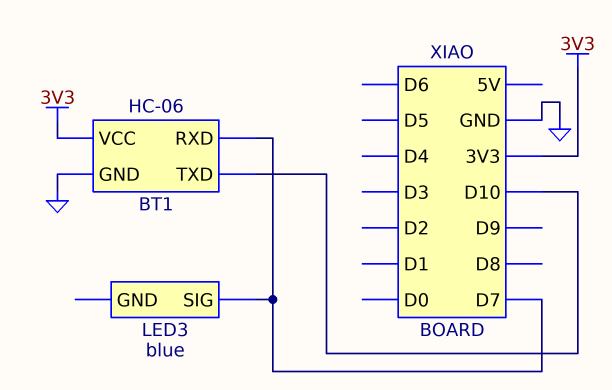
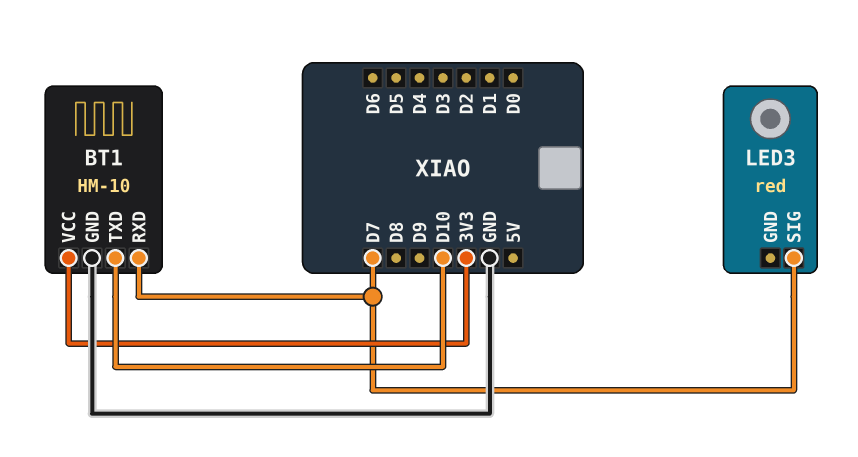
BT1: HC-06 -> HM-10
LED3: blue -> red

